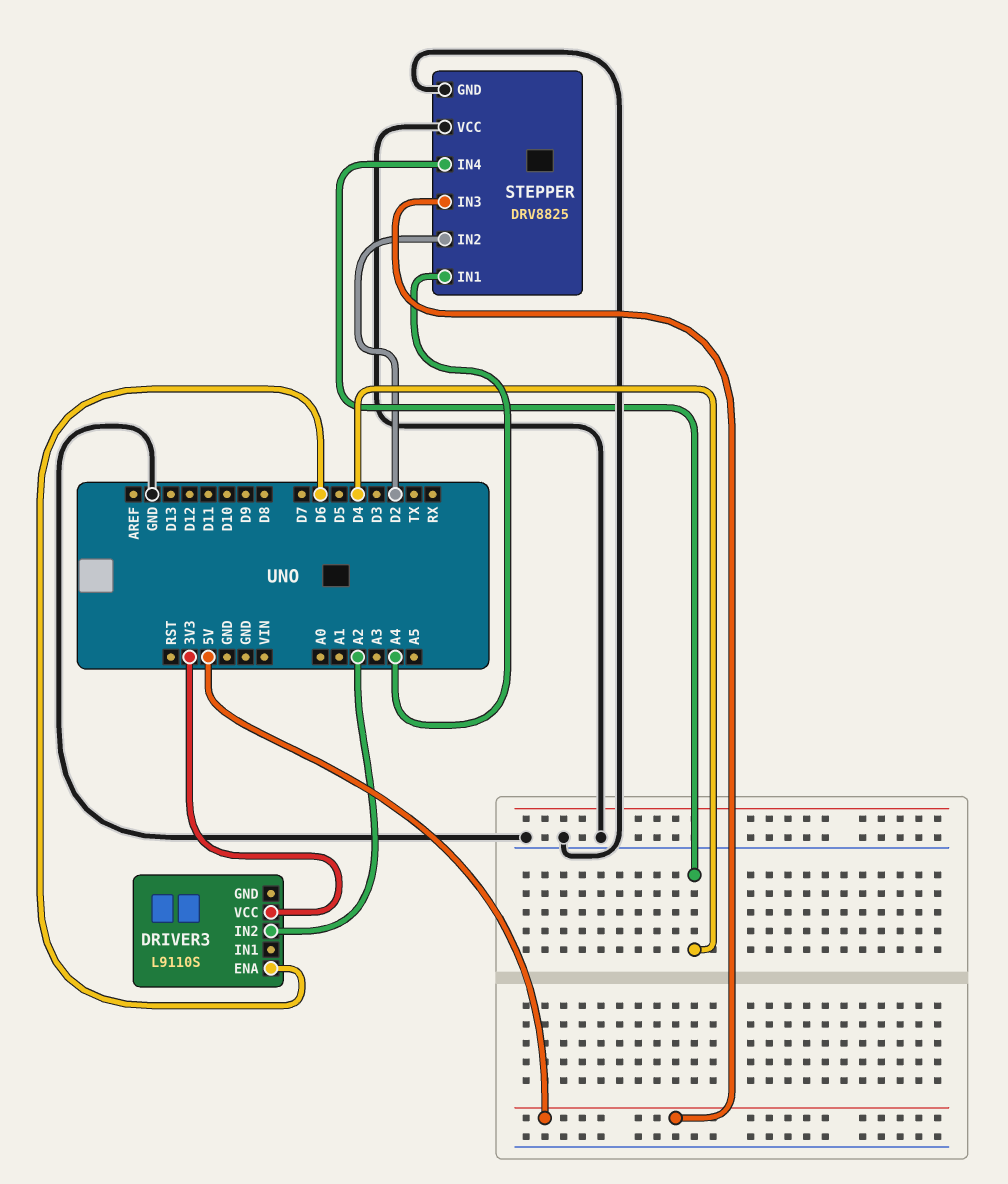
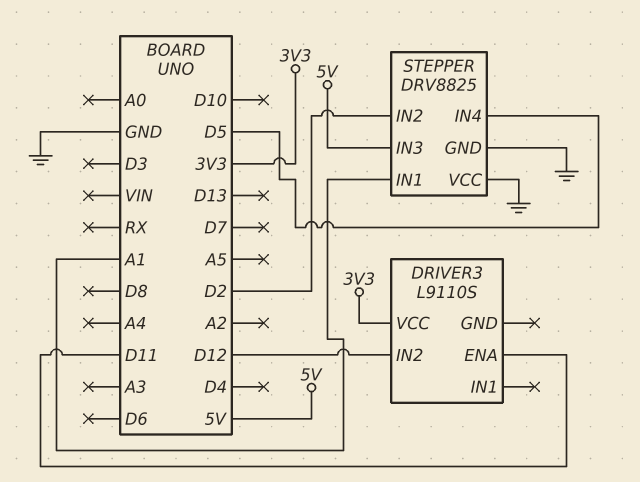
DRIVER3 pin ENA: D6 -> D11
DRIVER3 pin IN2: A2 -> D12
STEPPER pin IN1: A4 -> A1
STEPPER pin IN4: D4 -> D5

